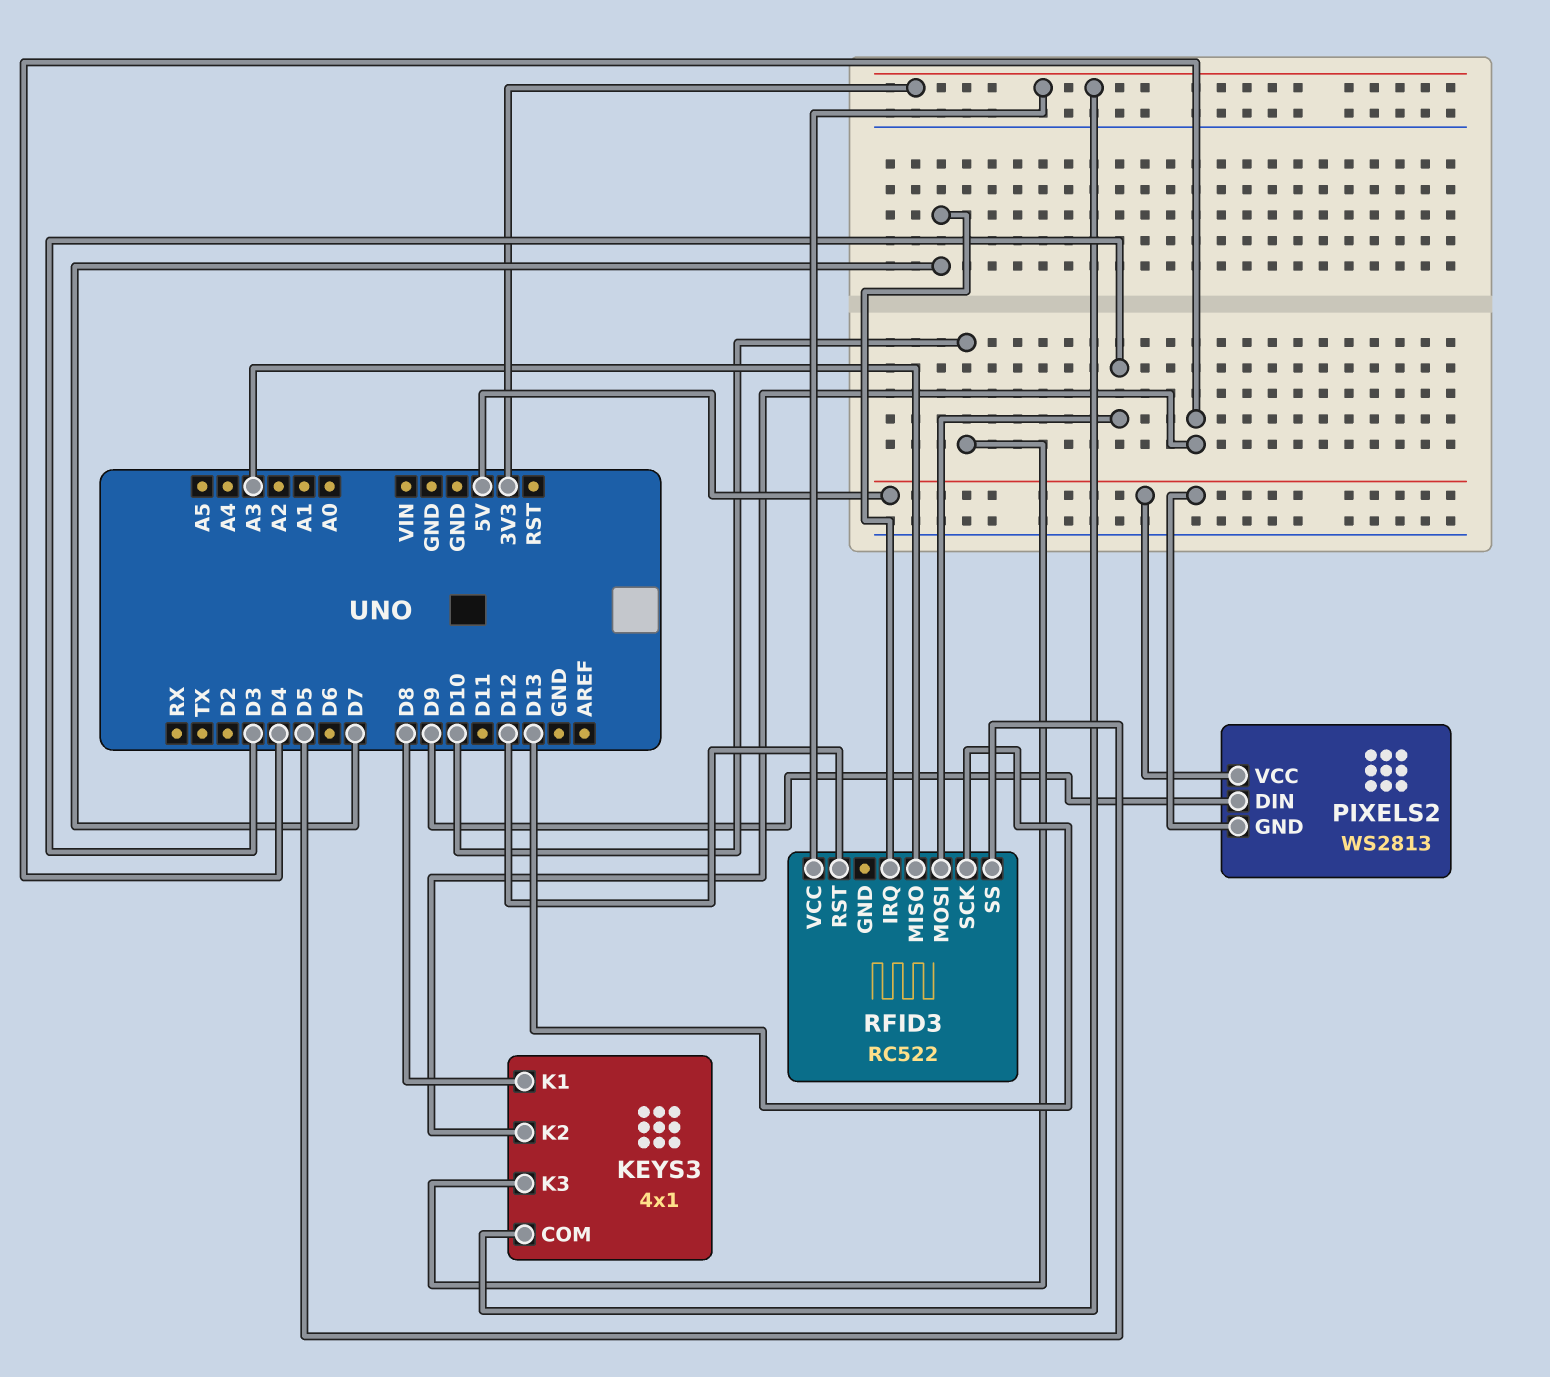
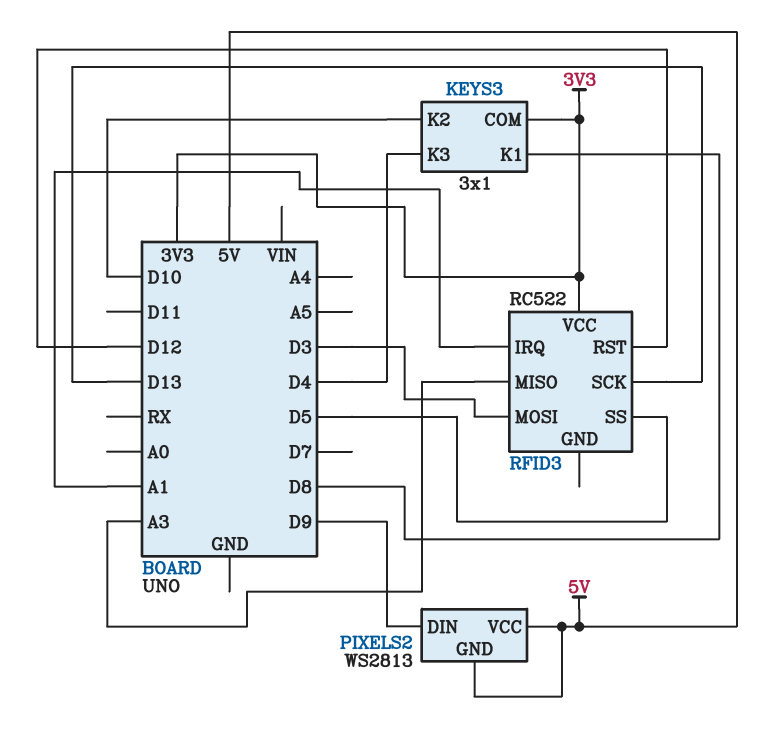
KEYS3: 4x1 -> 3x1
KEYS3 pin K2: D4 -> D10
KEYS3 pin K3: D10 -> D4
RFID3 pin IRQ: D7 -> A1

